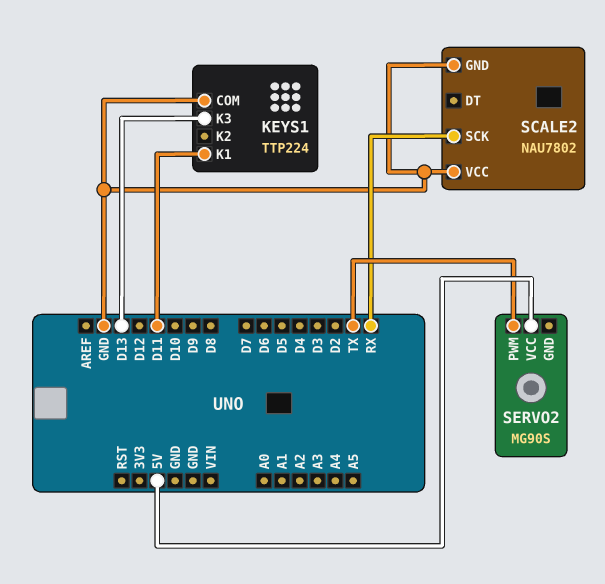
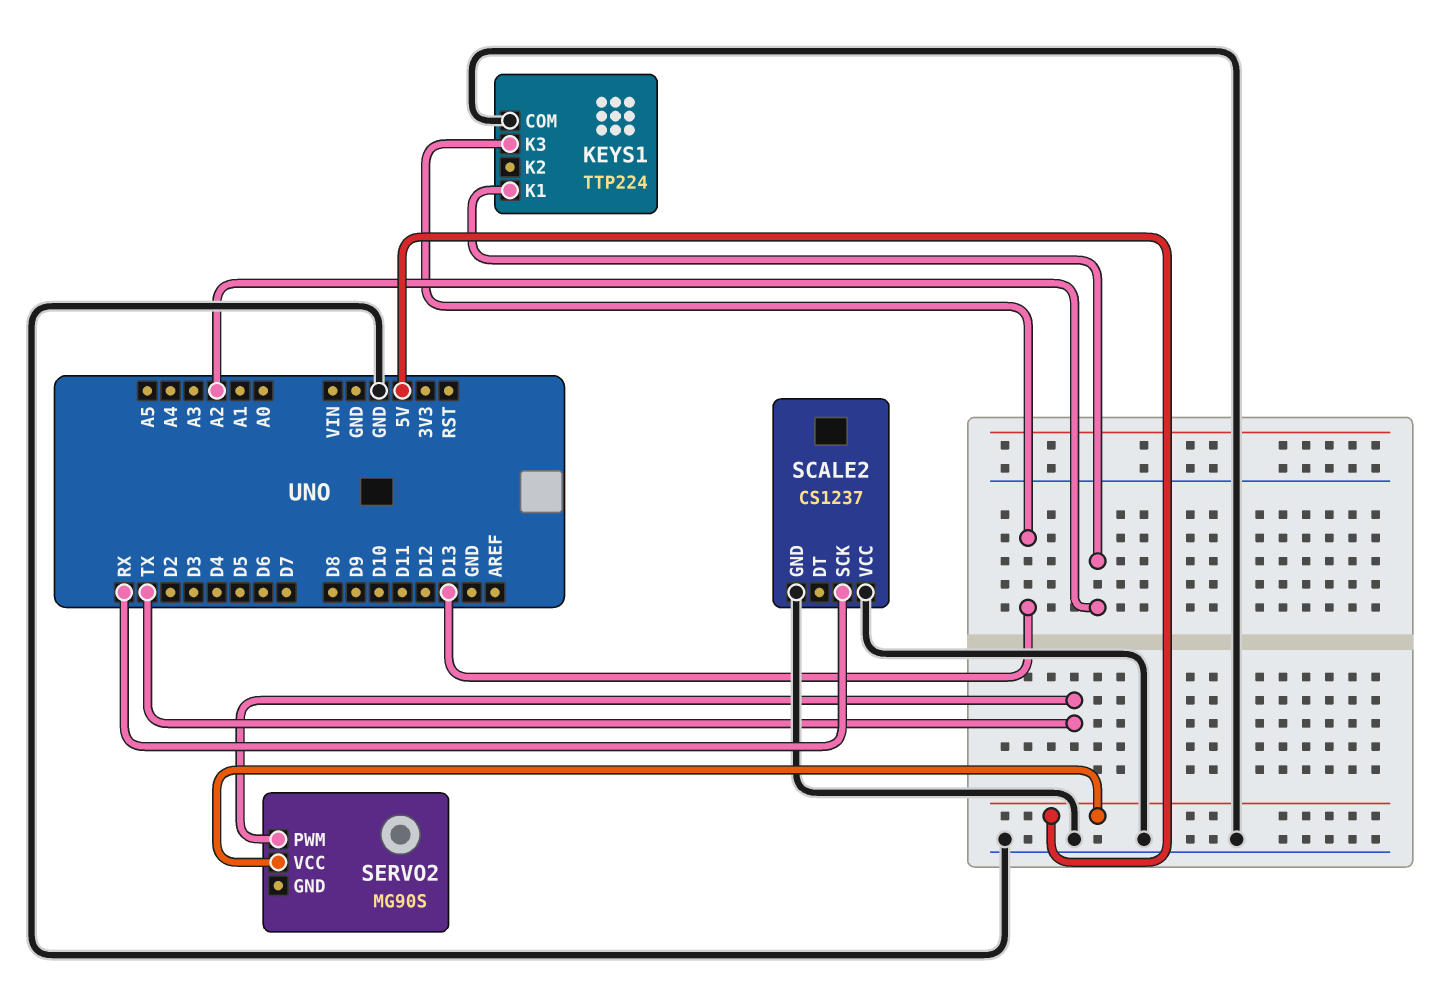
KEYS1 pin K1: D11 -> A2
SCALE2: NAU7802 -> CS1237

